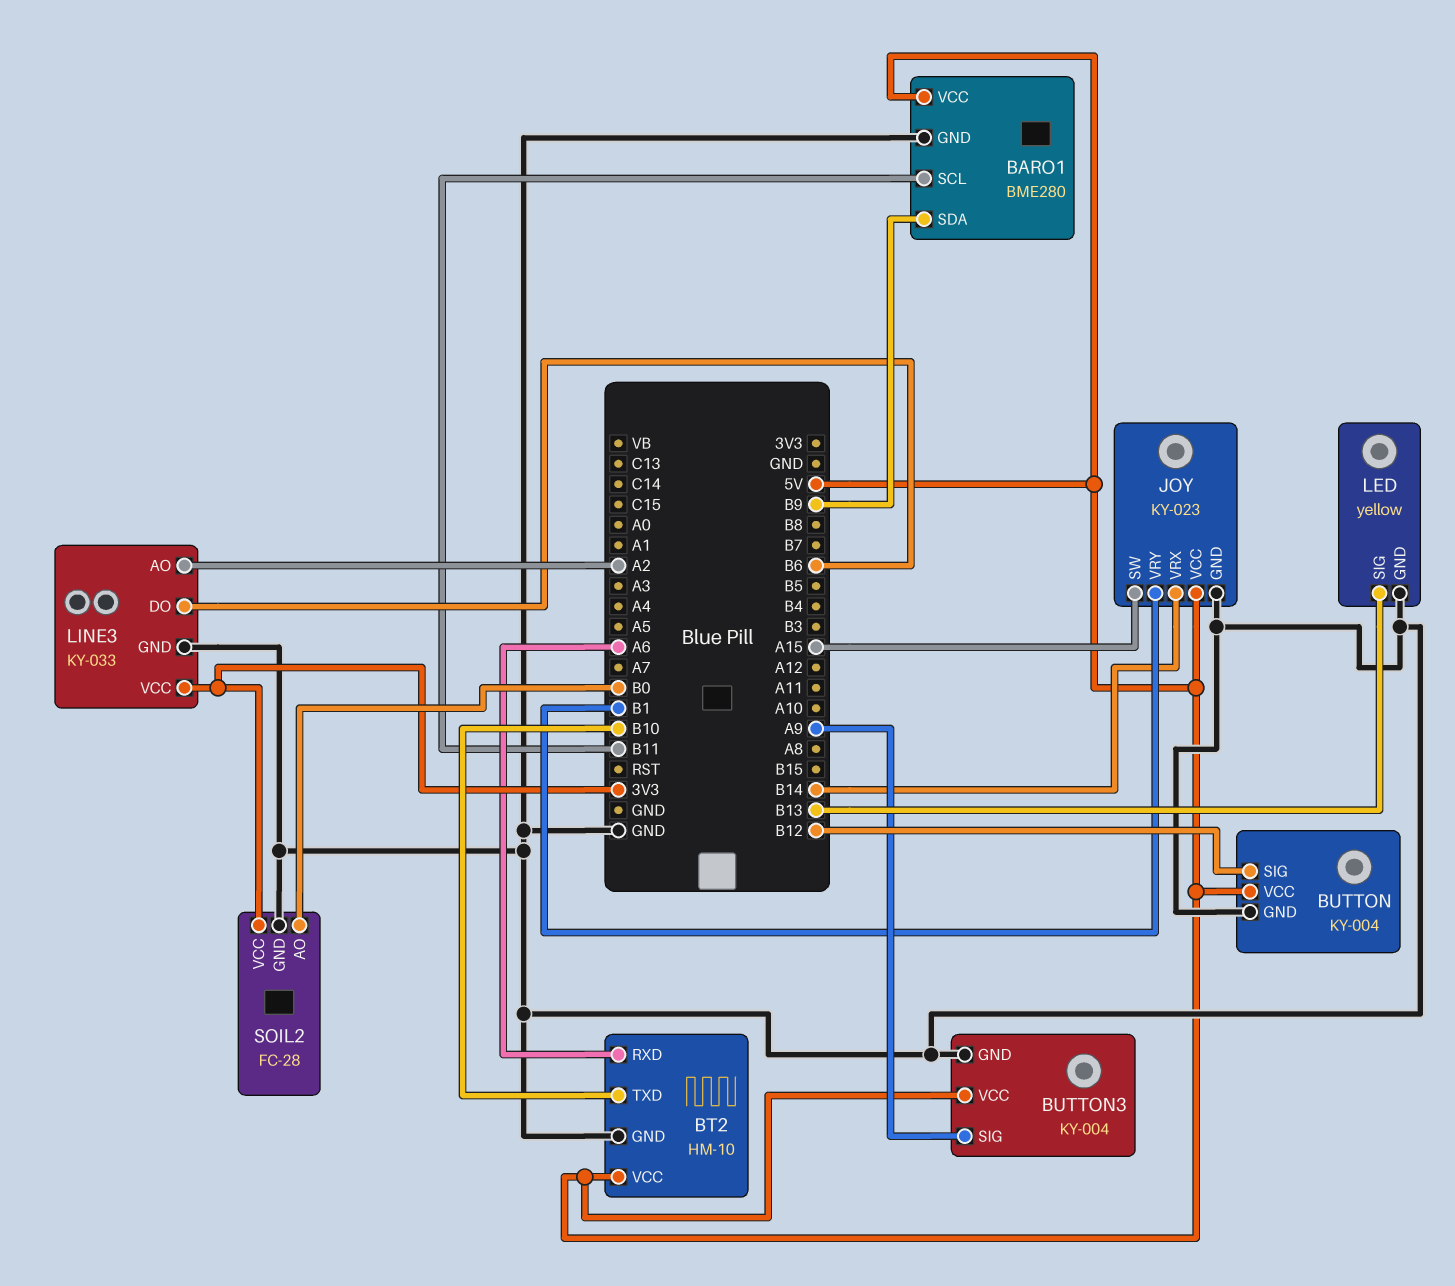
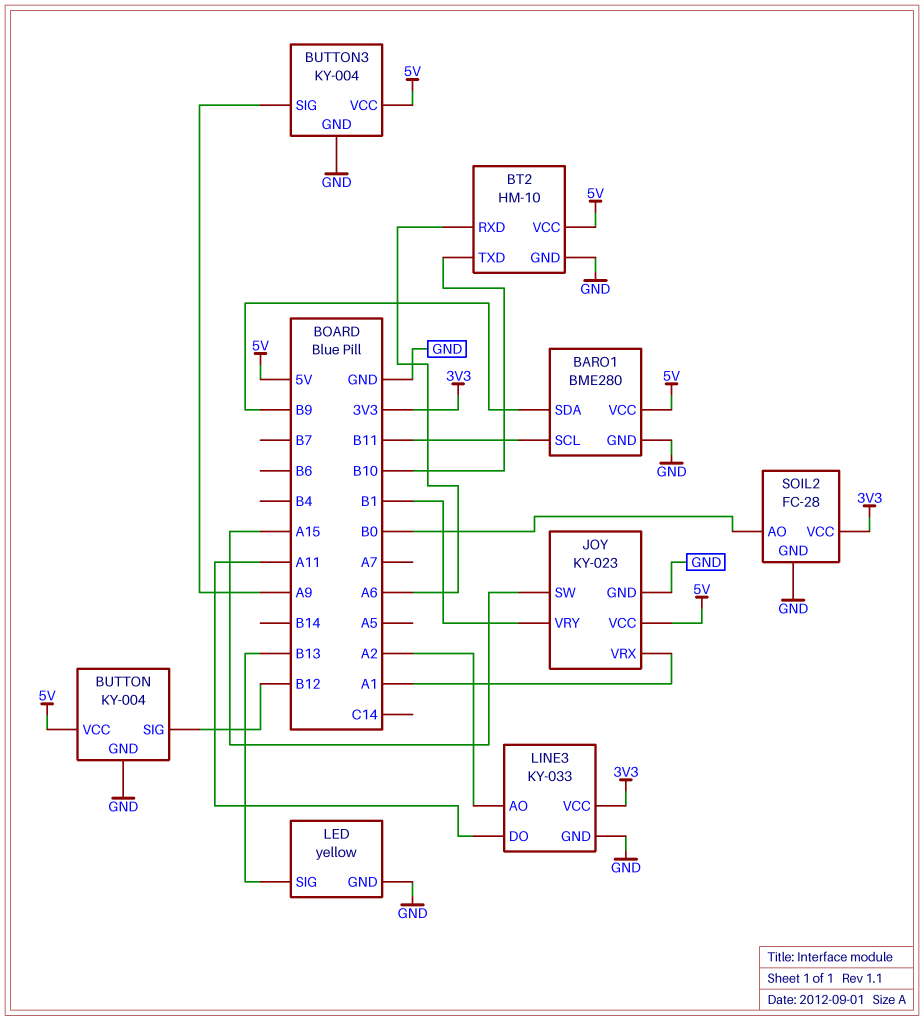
JOY pin VRX: B14 -> A1
LINE3 pin DO: B6 -> A11

